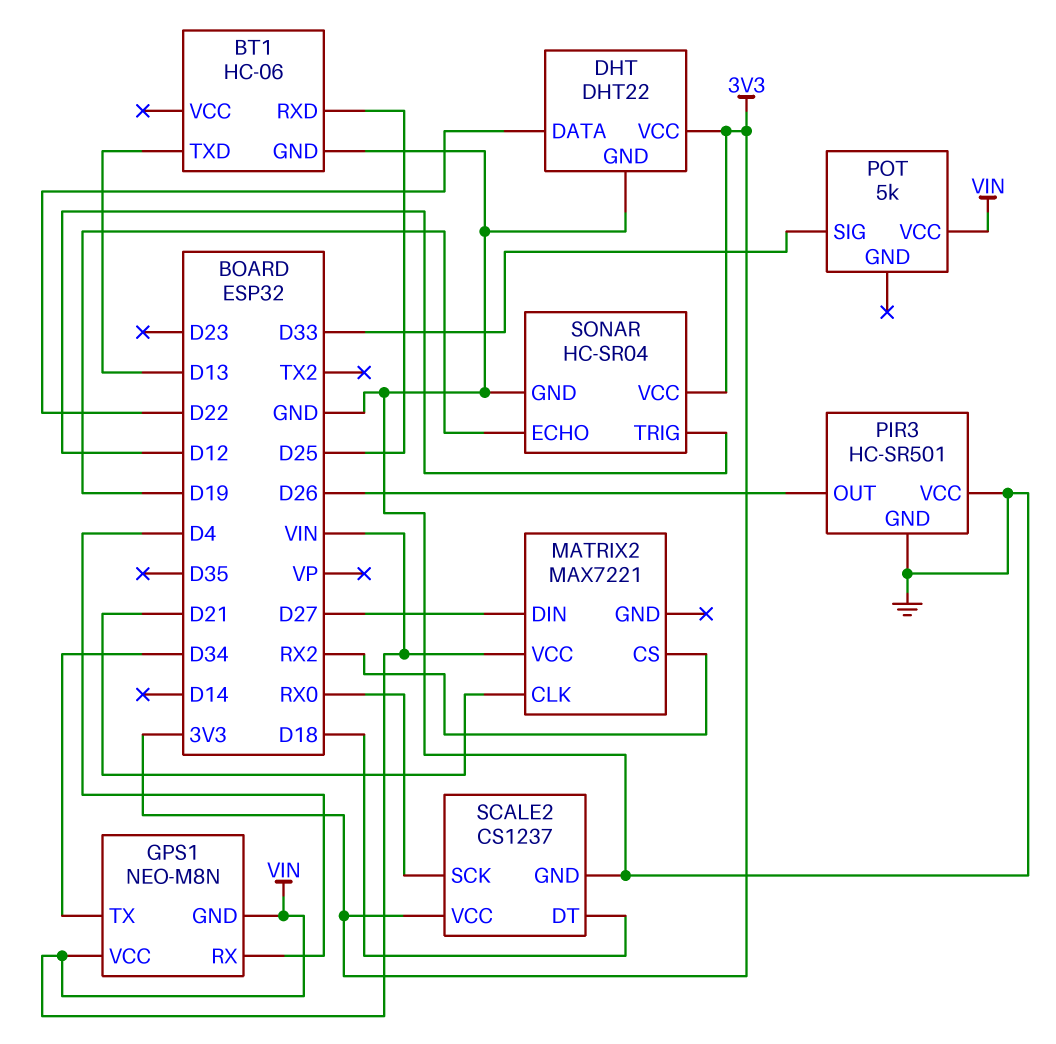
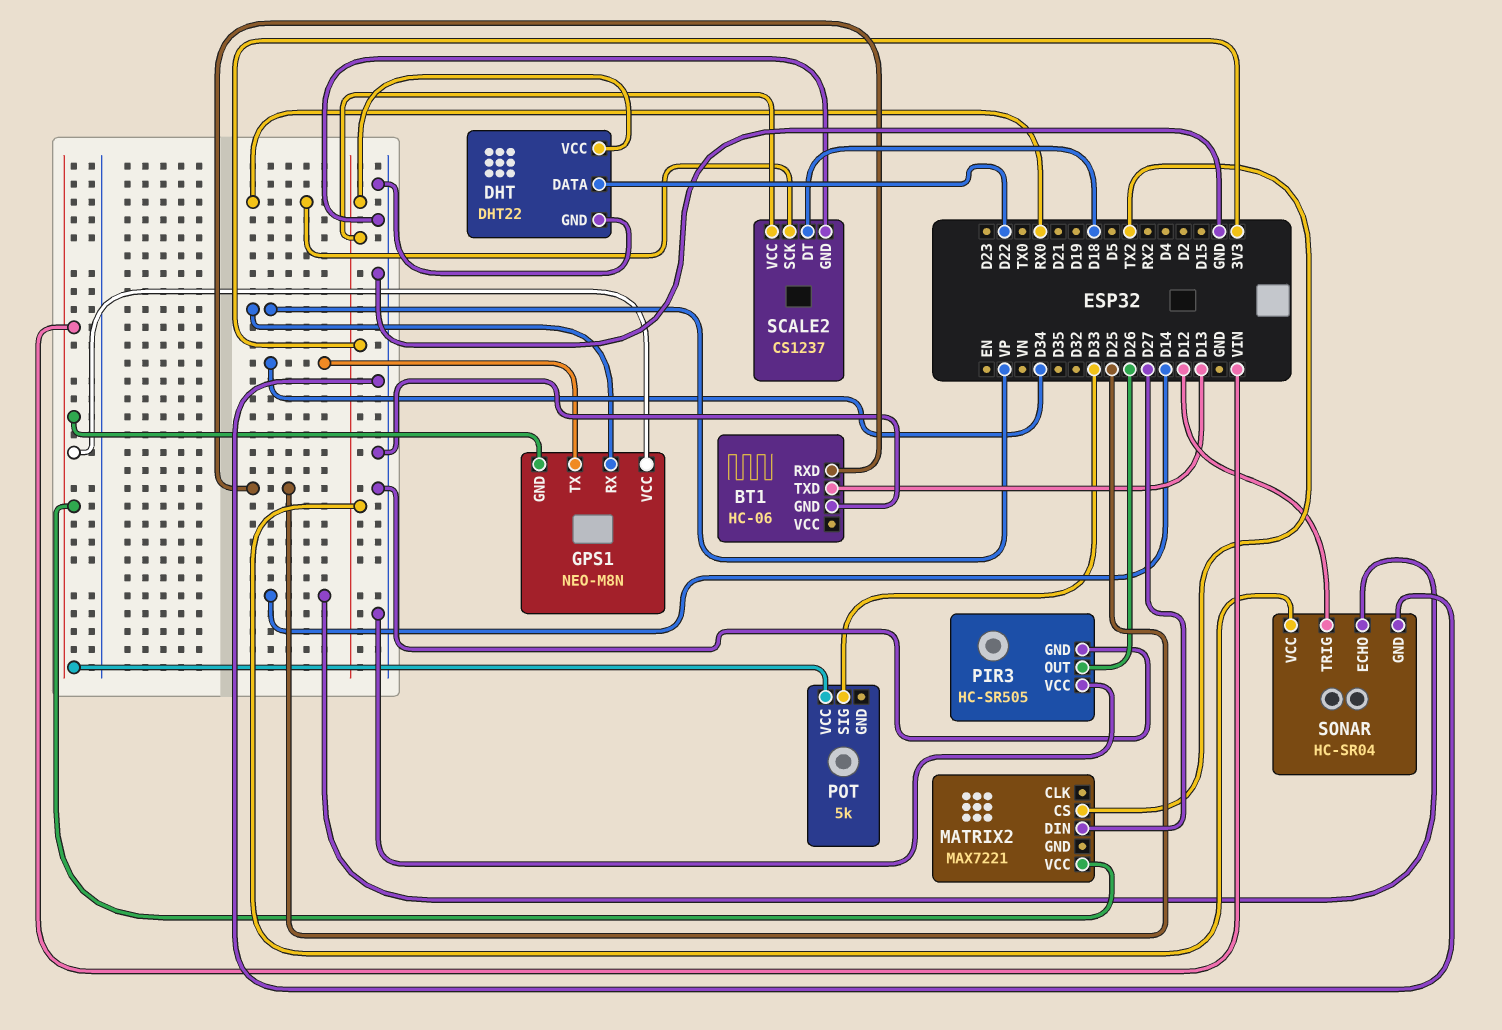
GPS1 pin RX: D4 -> VP
MATRIX2 pin CLK: D21 -> none
MATRIX2 pin CS: RX2 -> TX2
PIR3: HC-SR501 -> HC-SR505
SONAR pin ECHO: D19 -> D14

